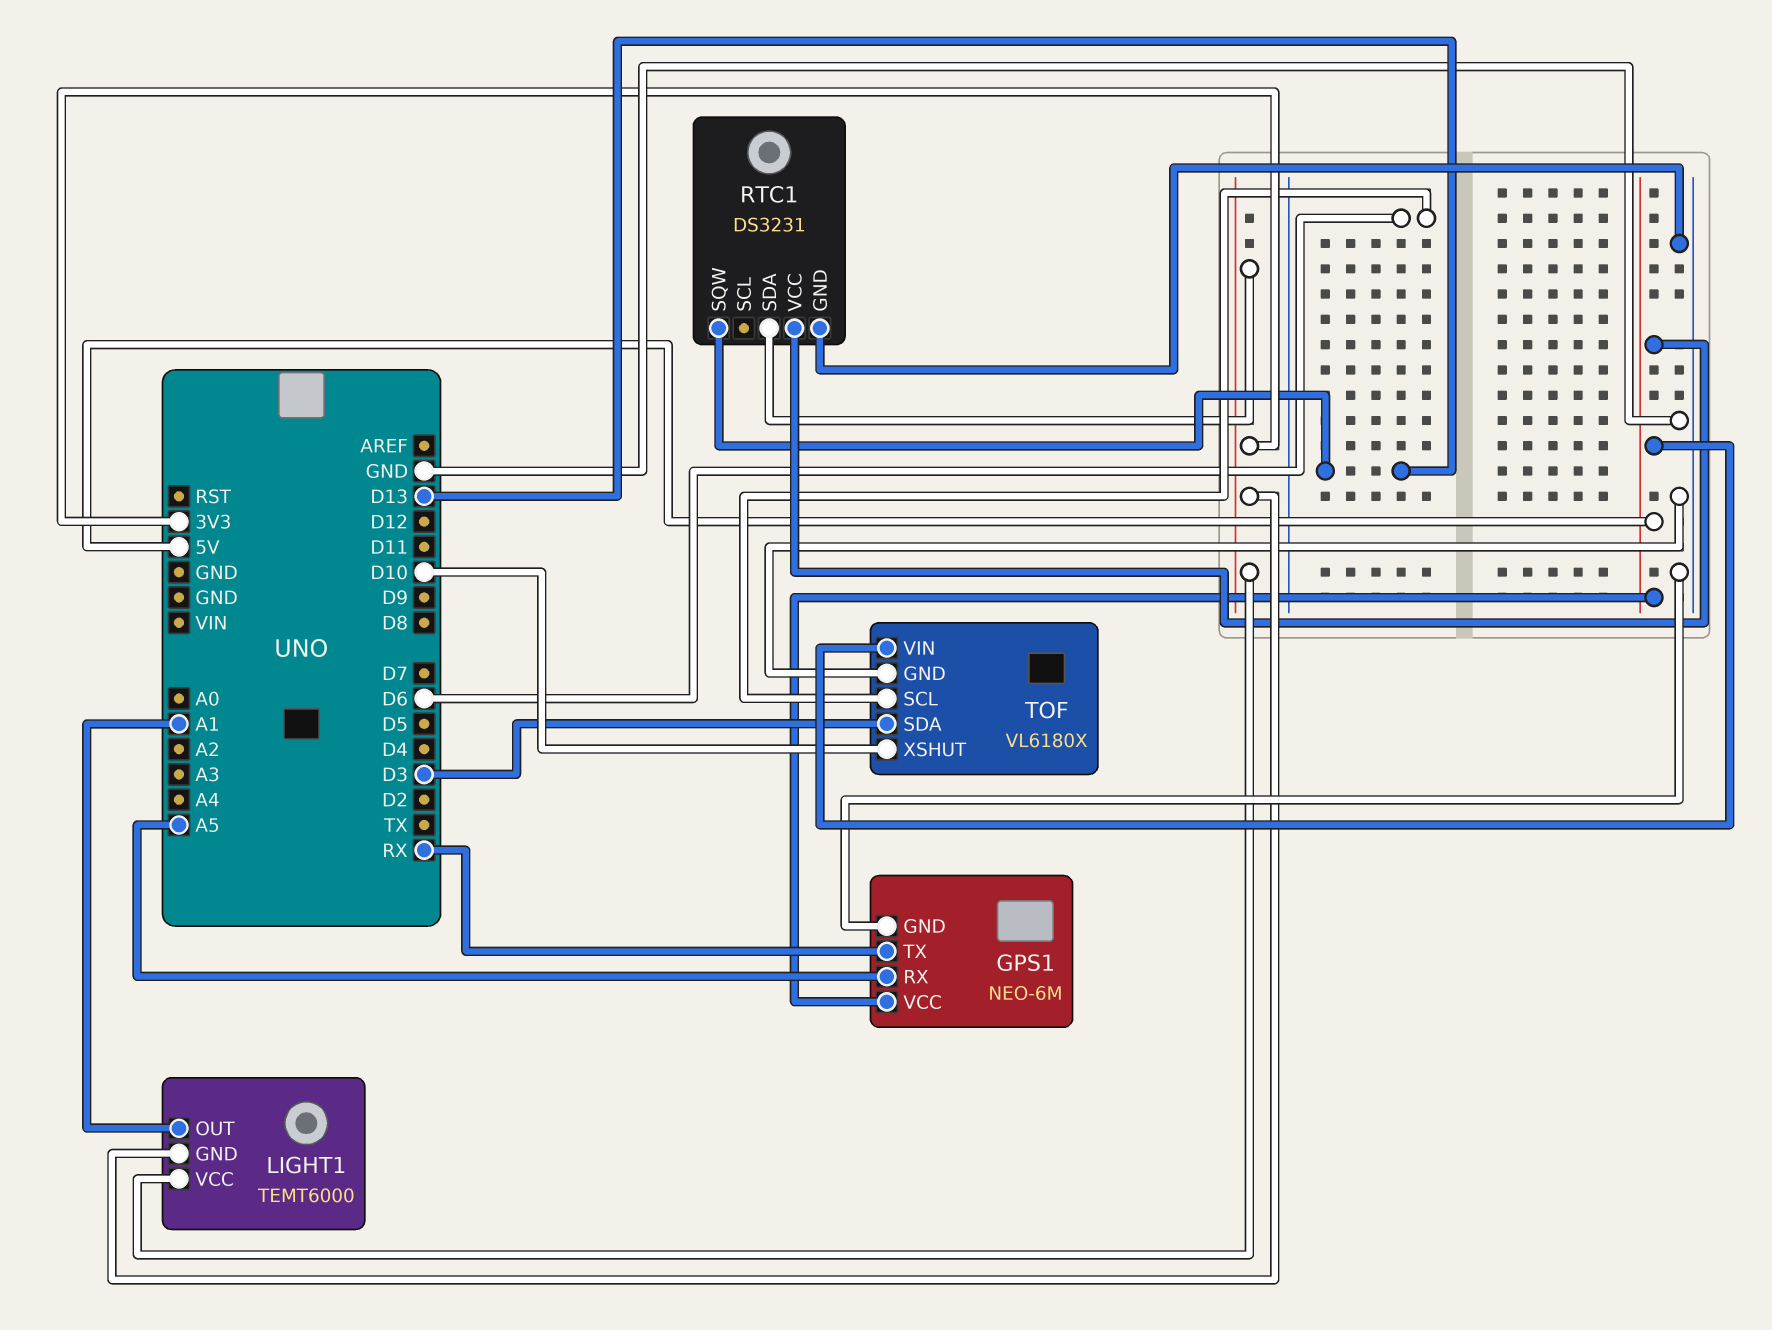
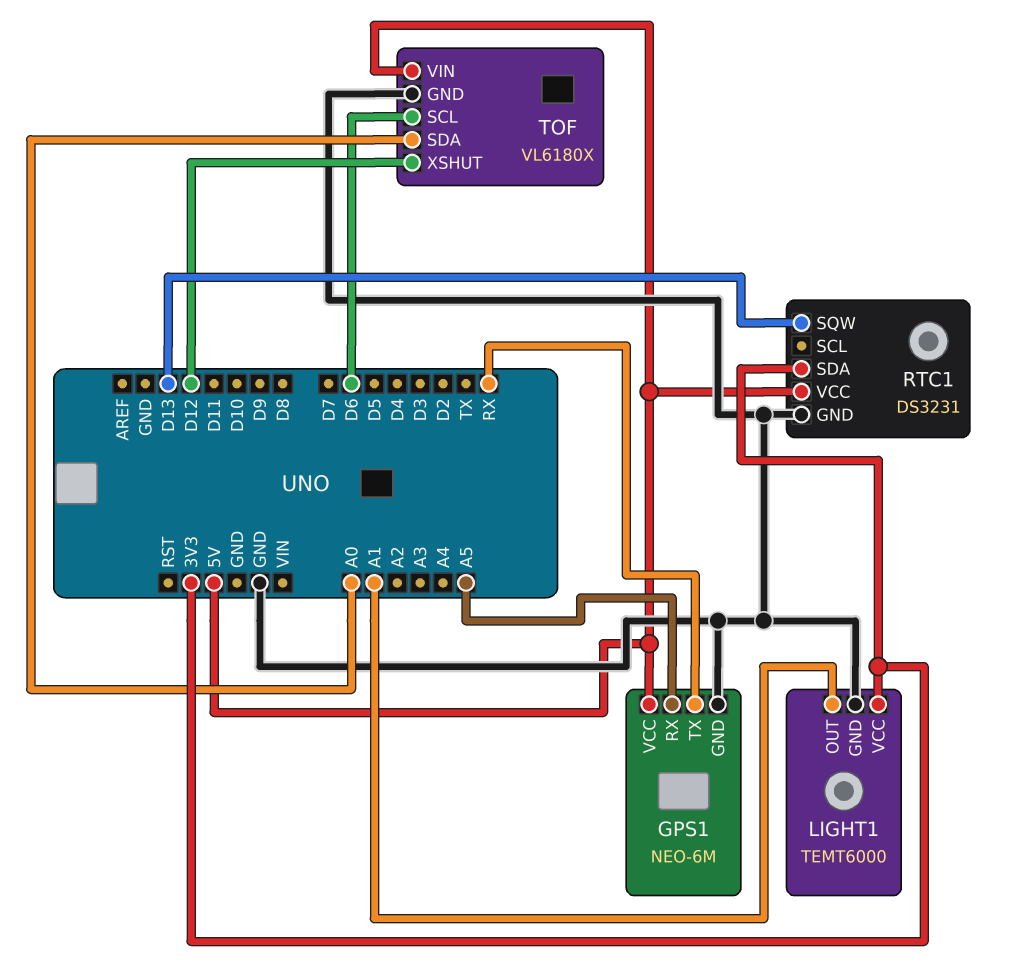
LIGHT1 pin GND: 3V3 -> GND
TOF pin SDA: D3 -> A0
TOF pin XSHUT: D10 -> D12

